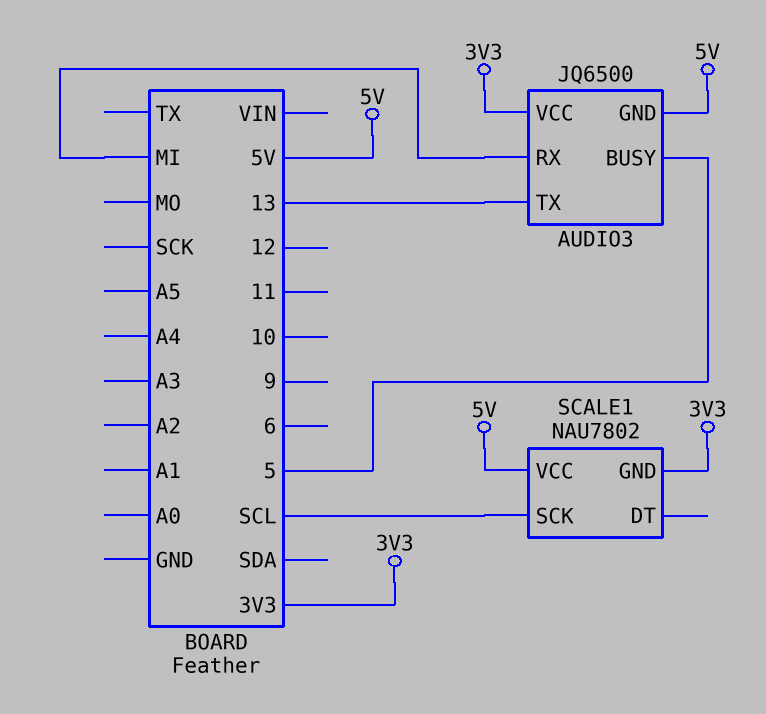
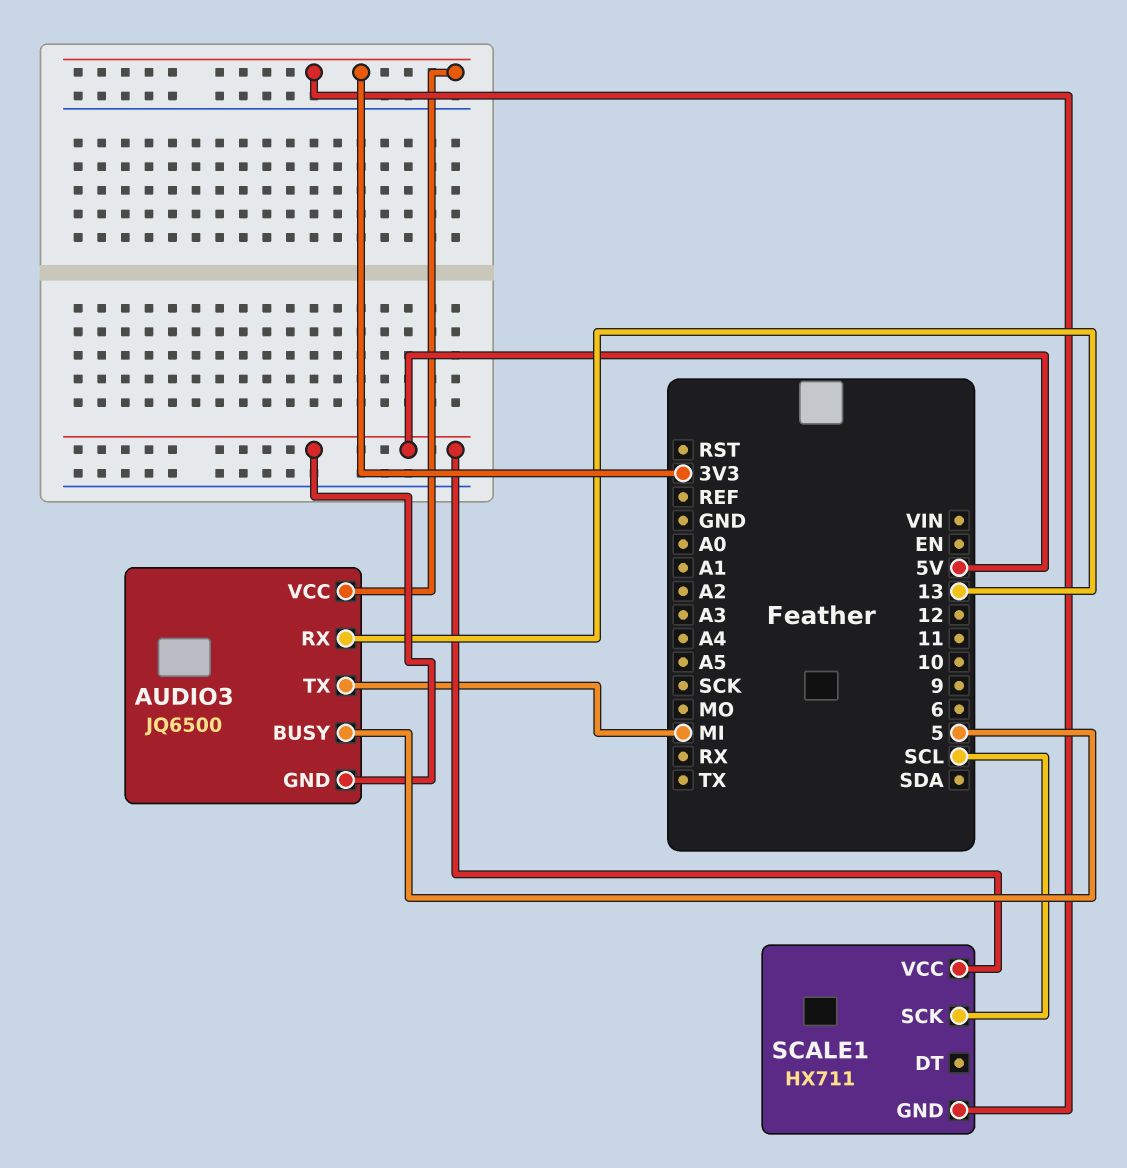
AUDIO3 pin RX: MI -> 13
AUDIO3 pin TX: 13 -> MI
SCALE1: NAU7802 -> HX711

